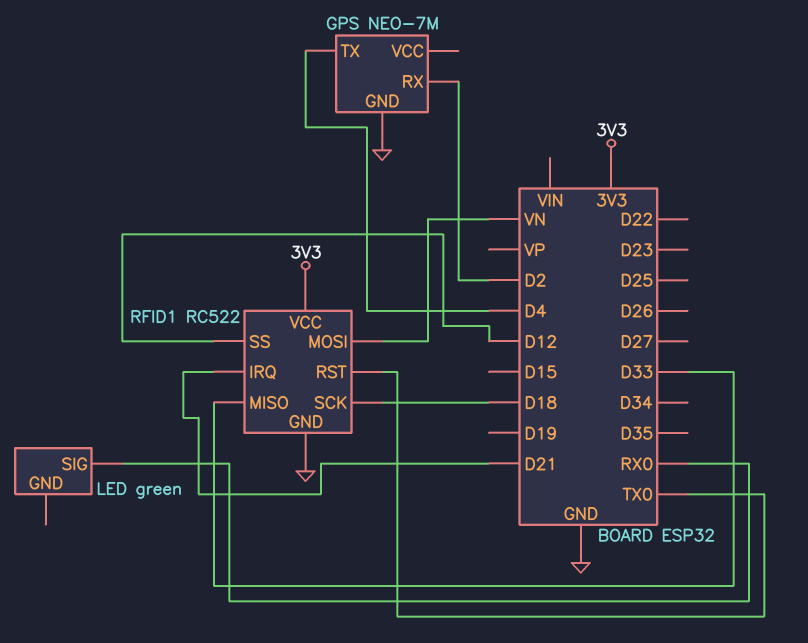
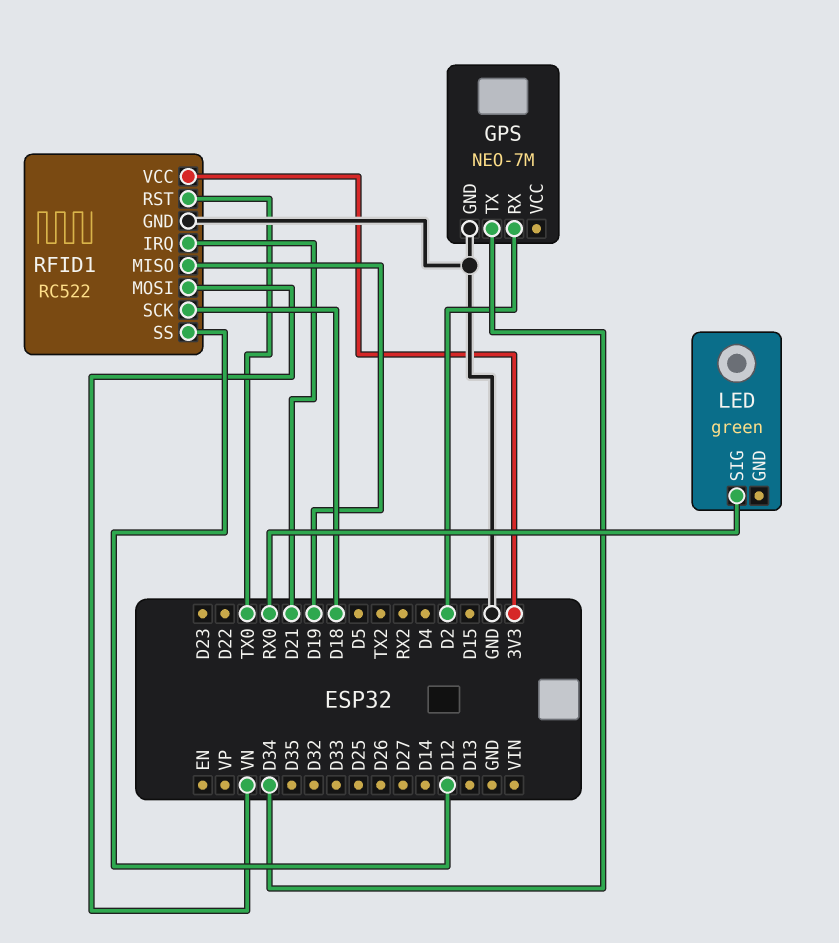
GPS pin TX: D4 -> D34
RFID1 pin MISO: D33 -> D19

